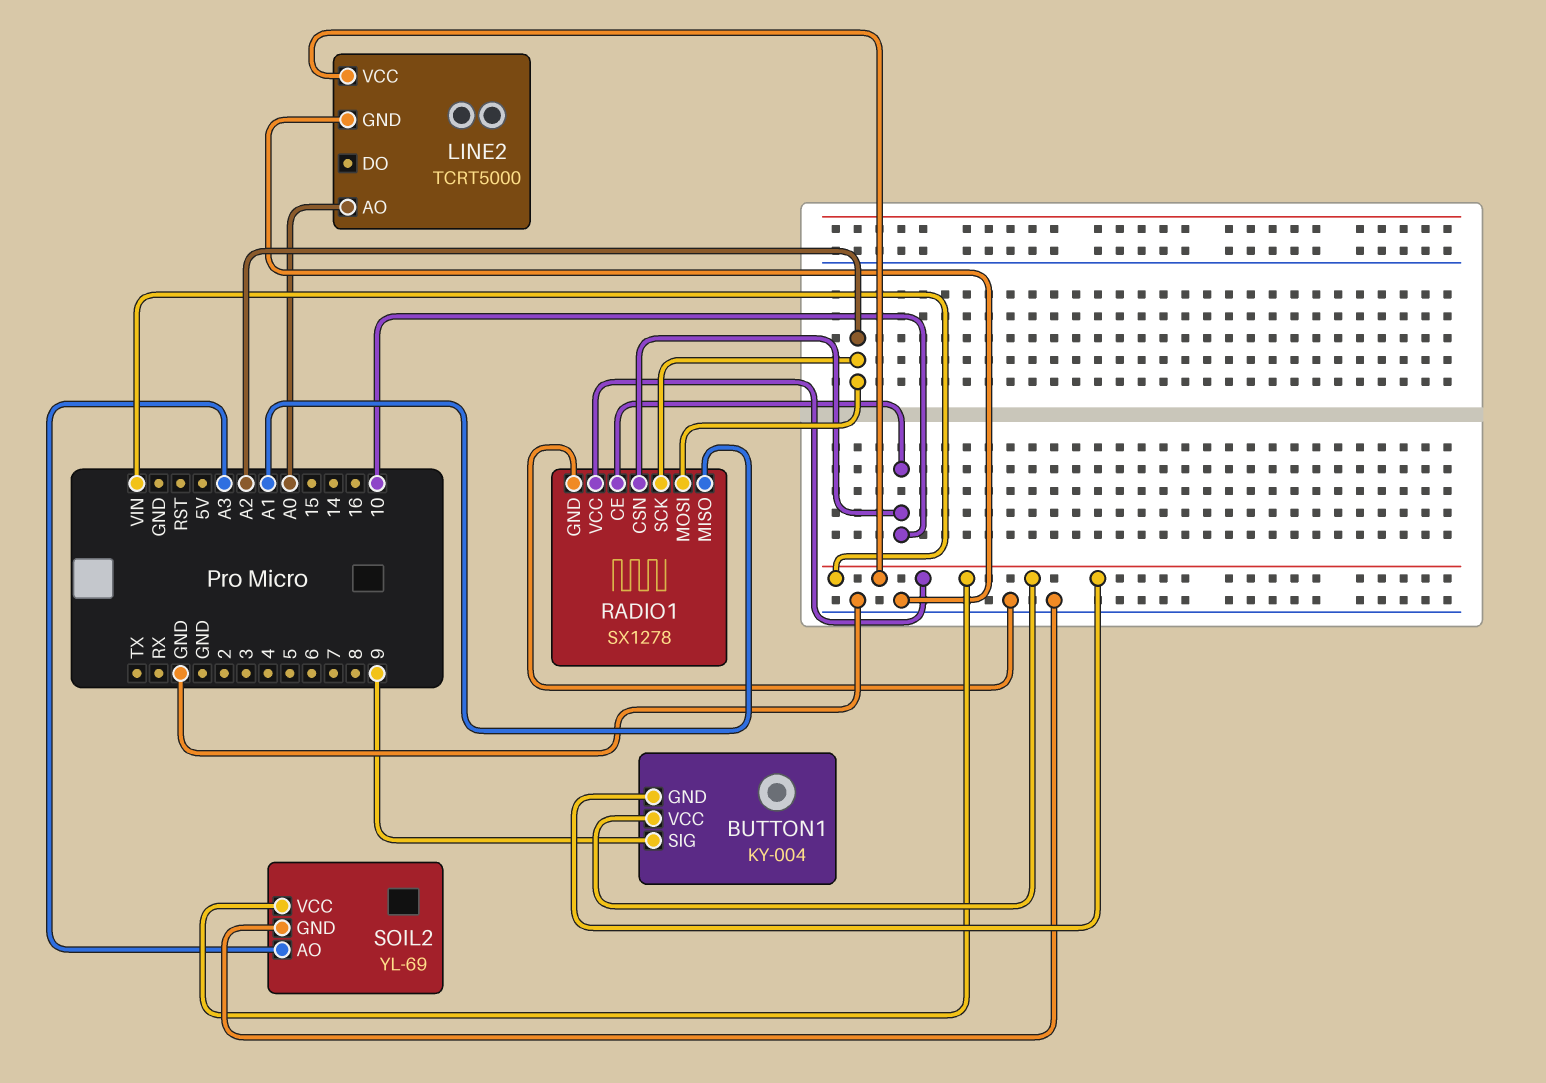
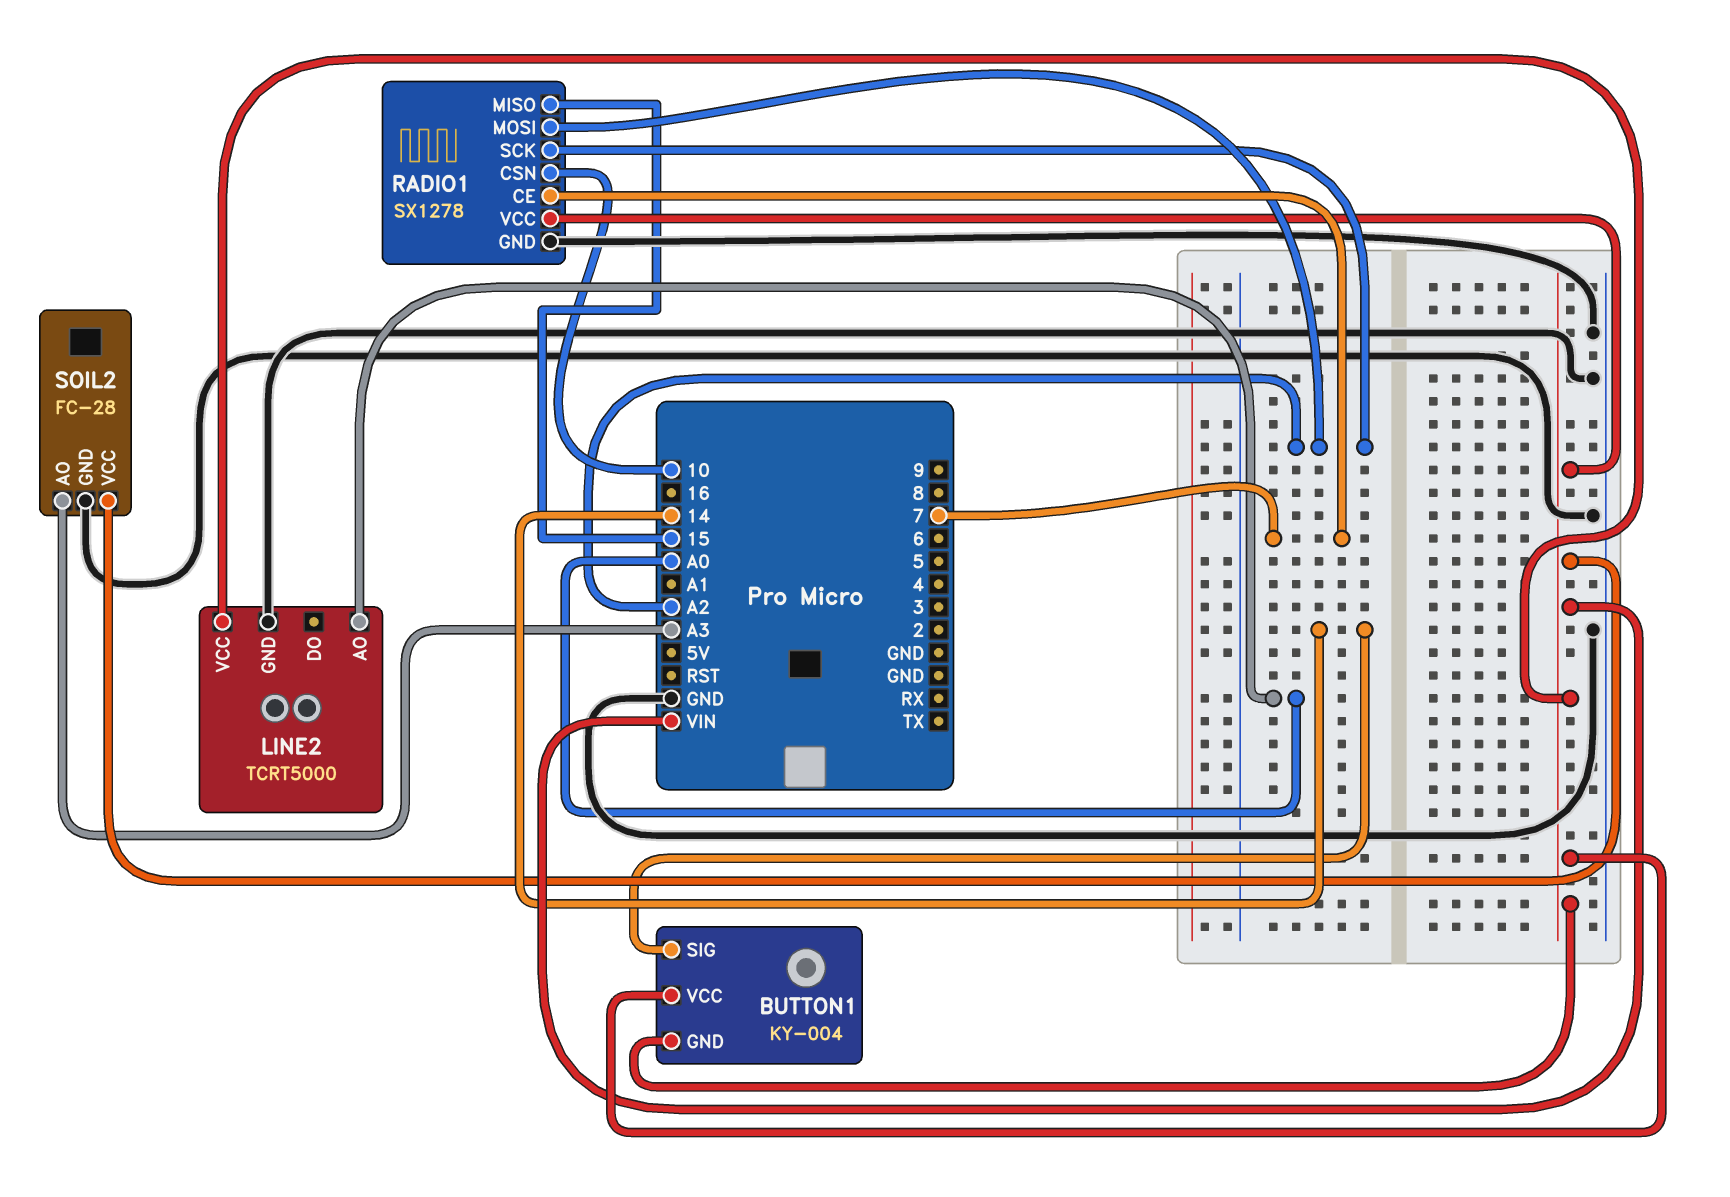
BUTTON1 pin SIG: 9 -> 14
RADIO1 pin CE: 10 -> 7
RADIO1 pin MISO: A1 -> 15
SOIL2: YL-69 -> FC-28

